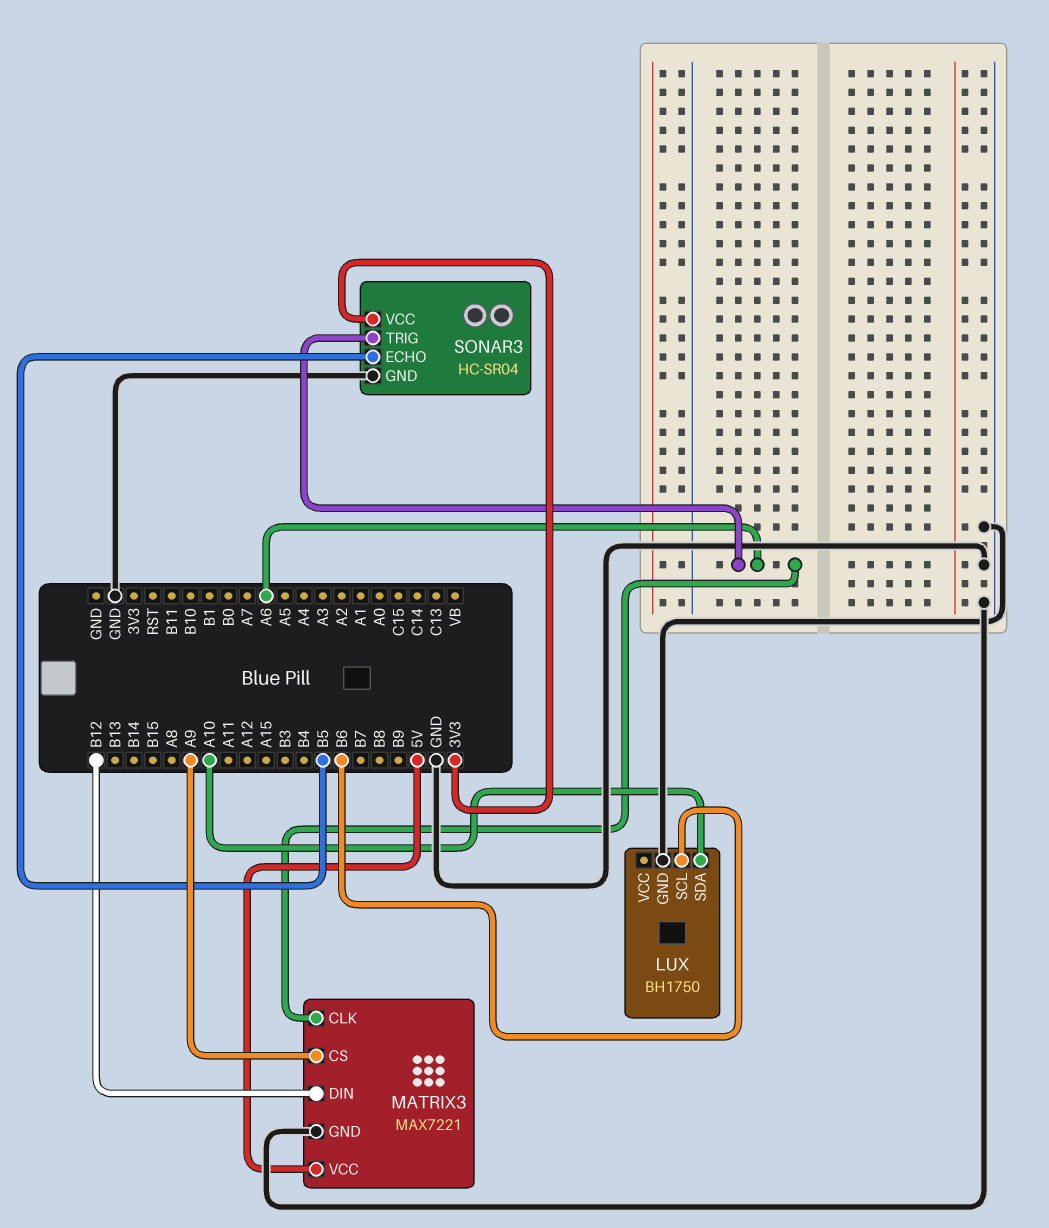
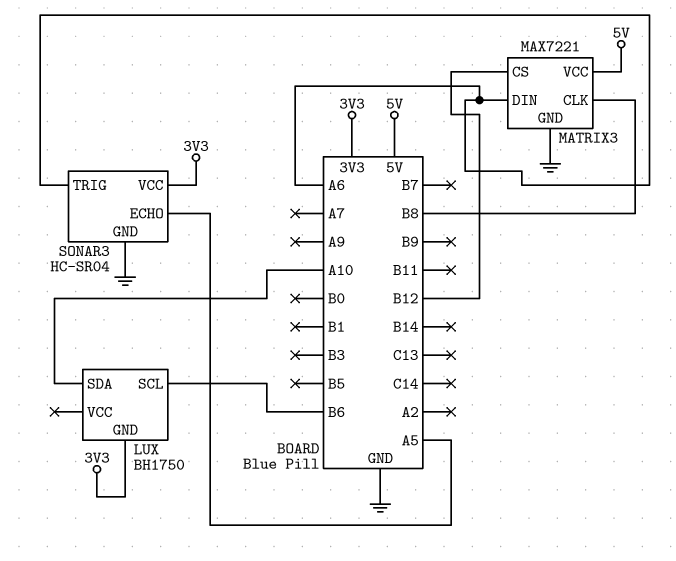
LUX pin GND: GND -> 3V3
MATRIX3 pin CLK: A6 -> B8
MATRIX3 pin CS: A9 -> B12
MATRIX3 pin DIN: B12 -> A6
SONAR3 pin ECHO: B5 -> A5

